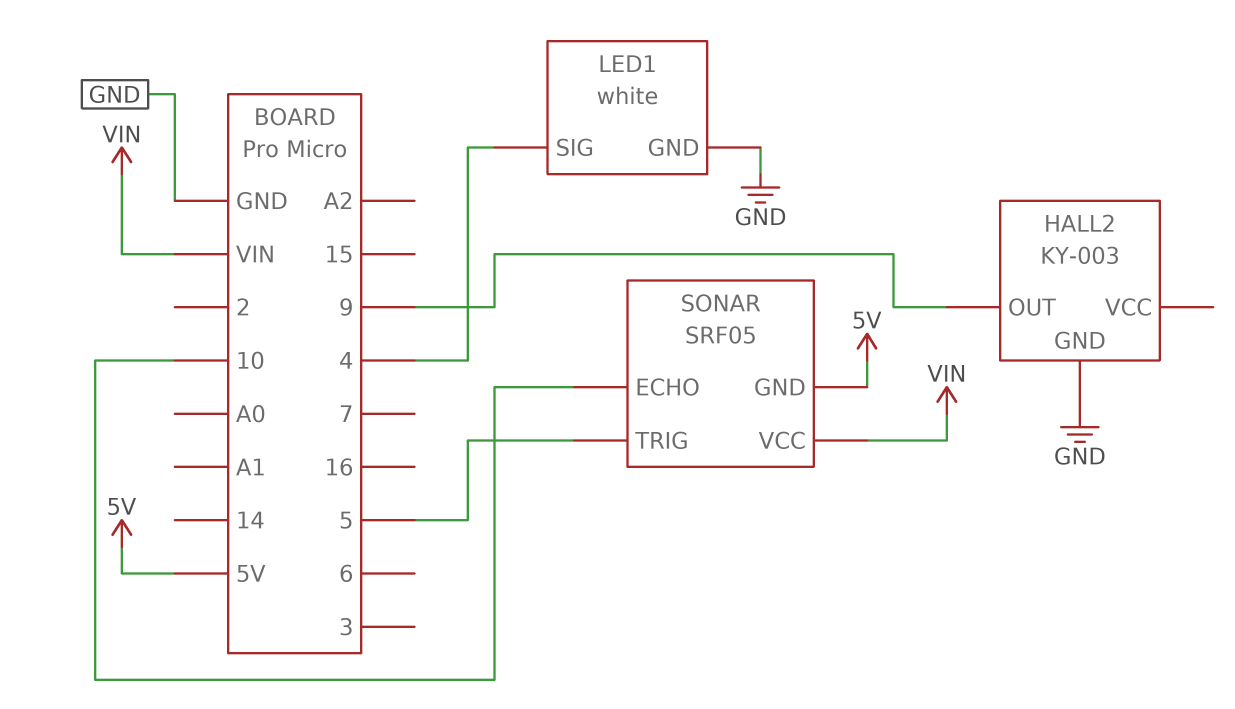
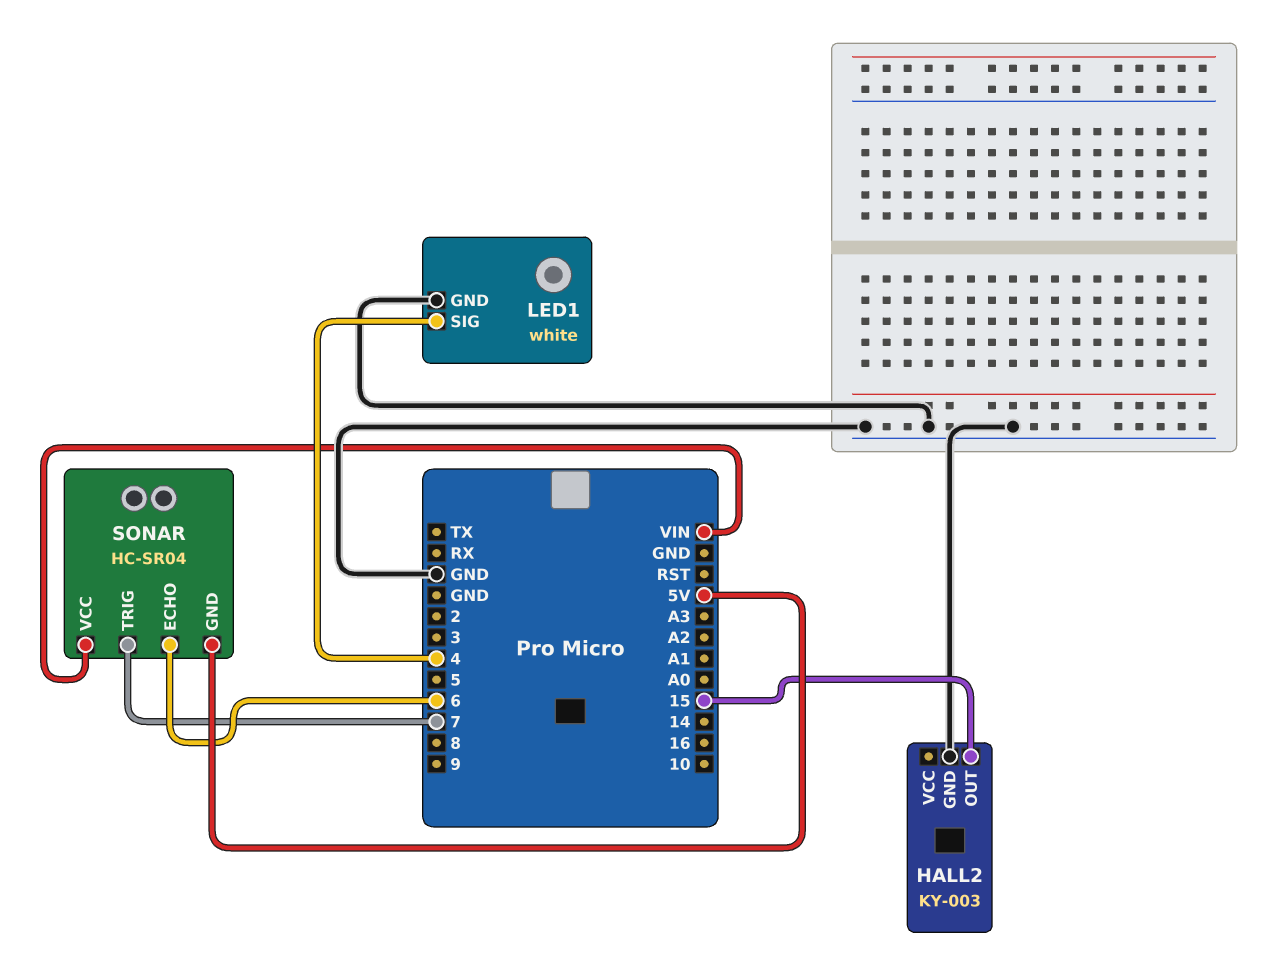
HALL2 pin OUT: 9 -> 15
SONAR: SRF05 -> HC-SR04
SONAR pin ECHO: 10 -> 6
SONAR pin TRIG: 5 -> 7

